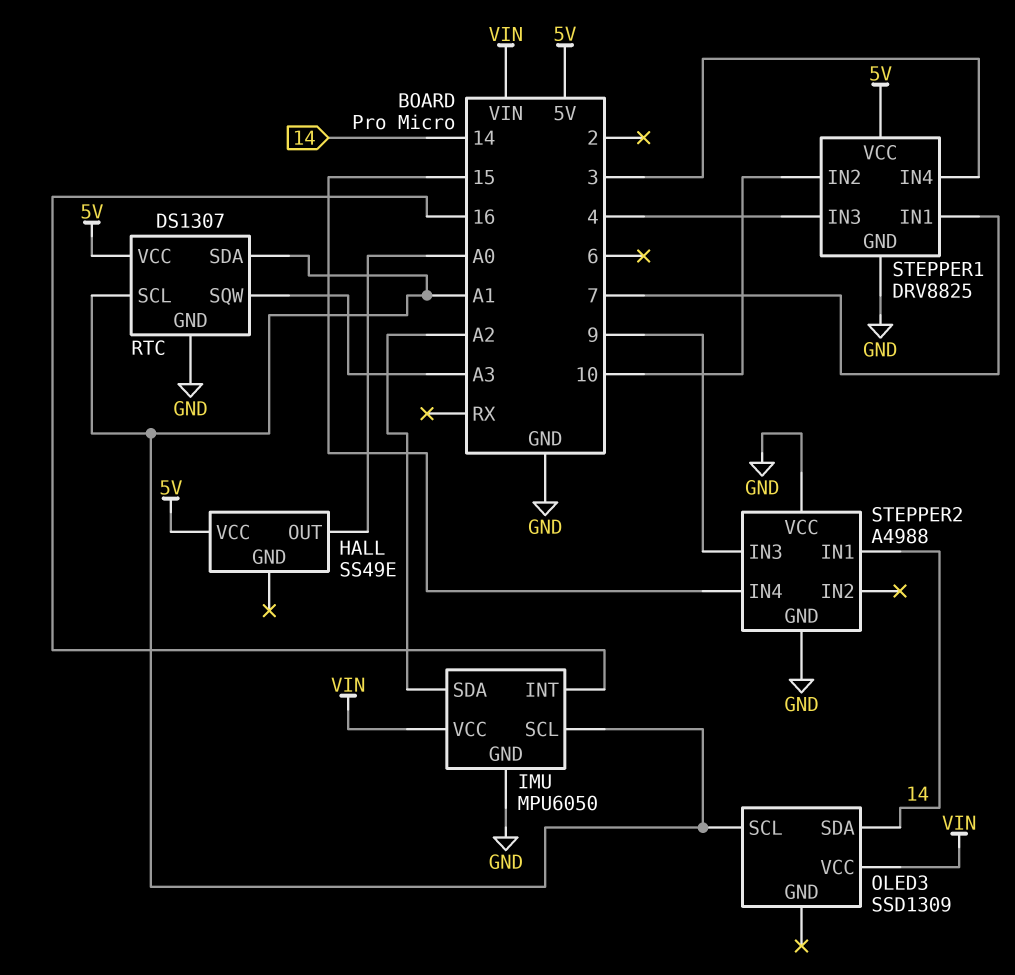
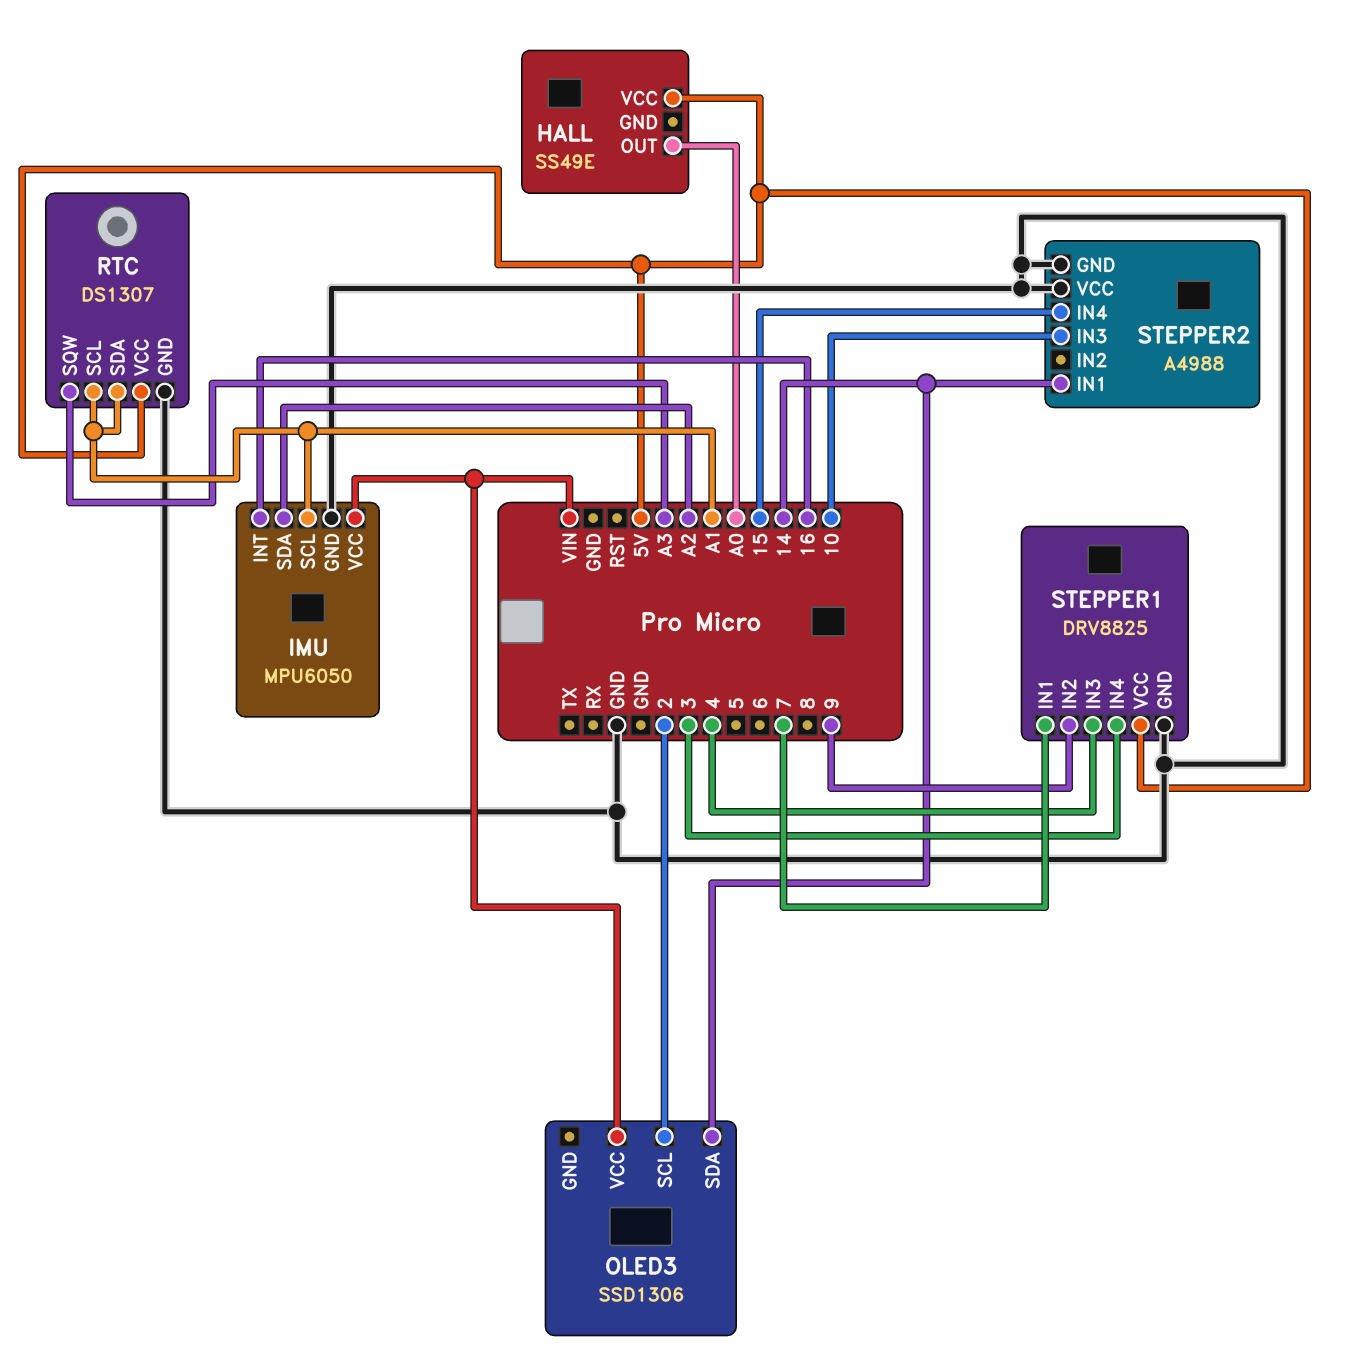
OLED3: SSD1309 -> SSD1306
OLED3 pin SCL: A1 -> 2
STEPPER1 pin IN2: 10 -> 9
STEPPER2 pin IN3: 9 -> 10

